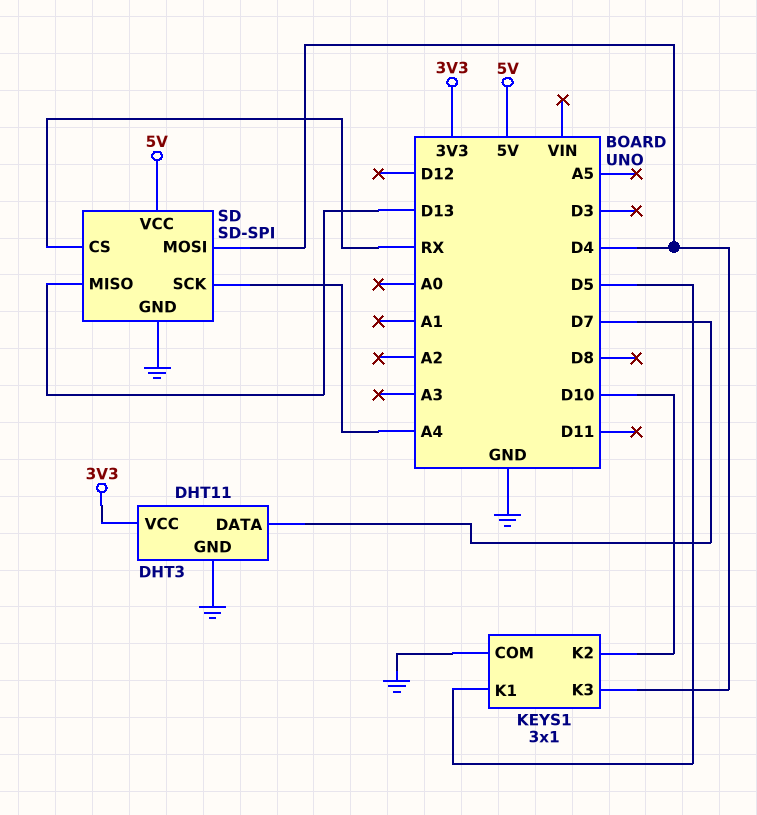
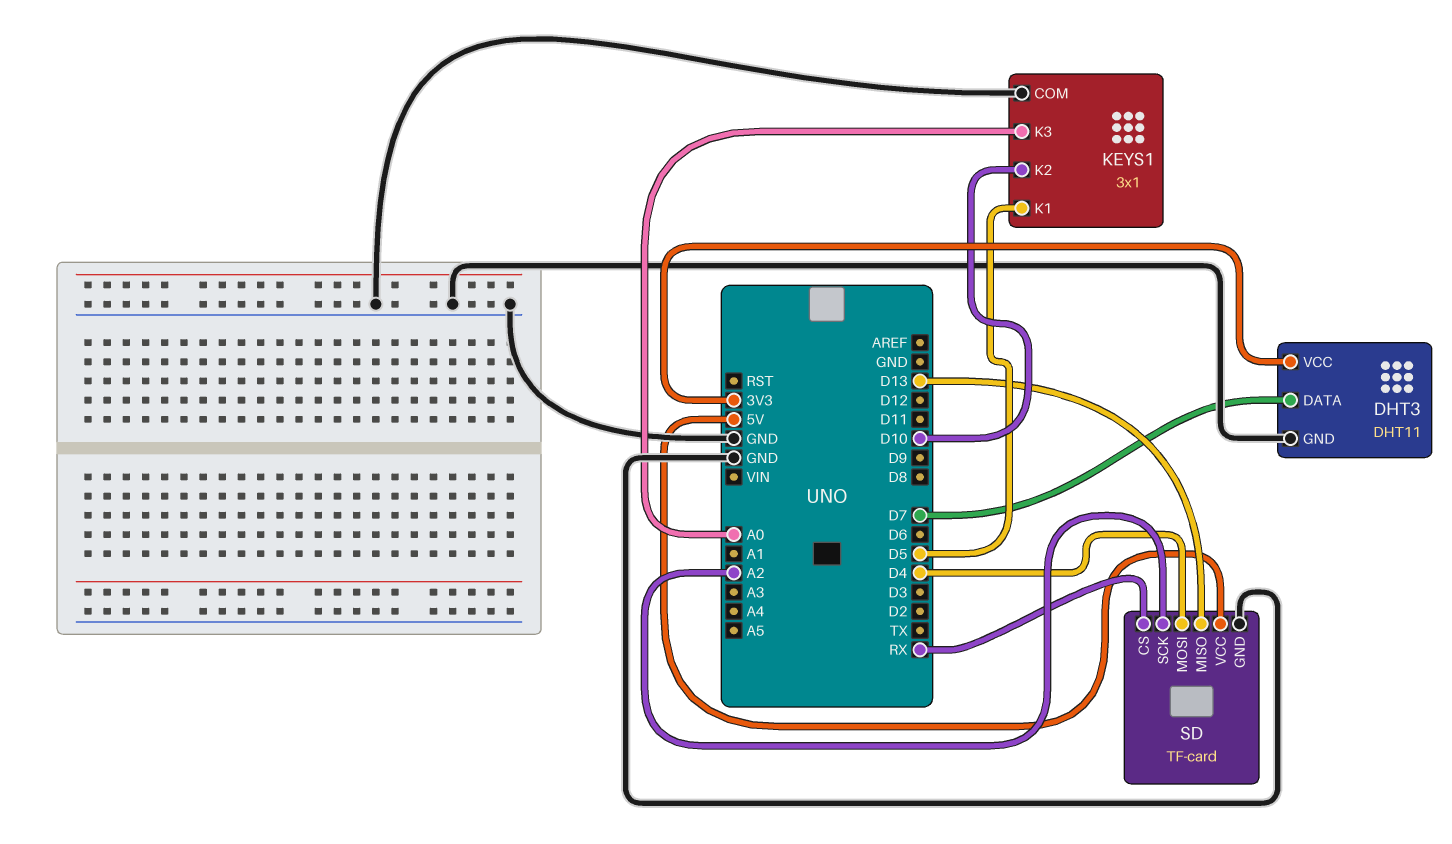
KEYS1 pin K3: D4 -> A0
SD: SD-SPI -> TF-card
SD pin SCK: A4 -> A2

